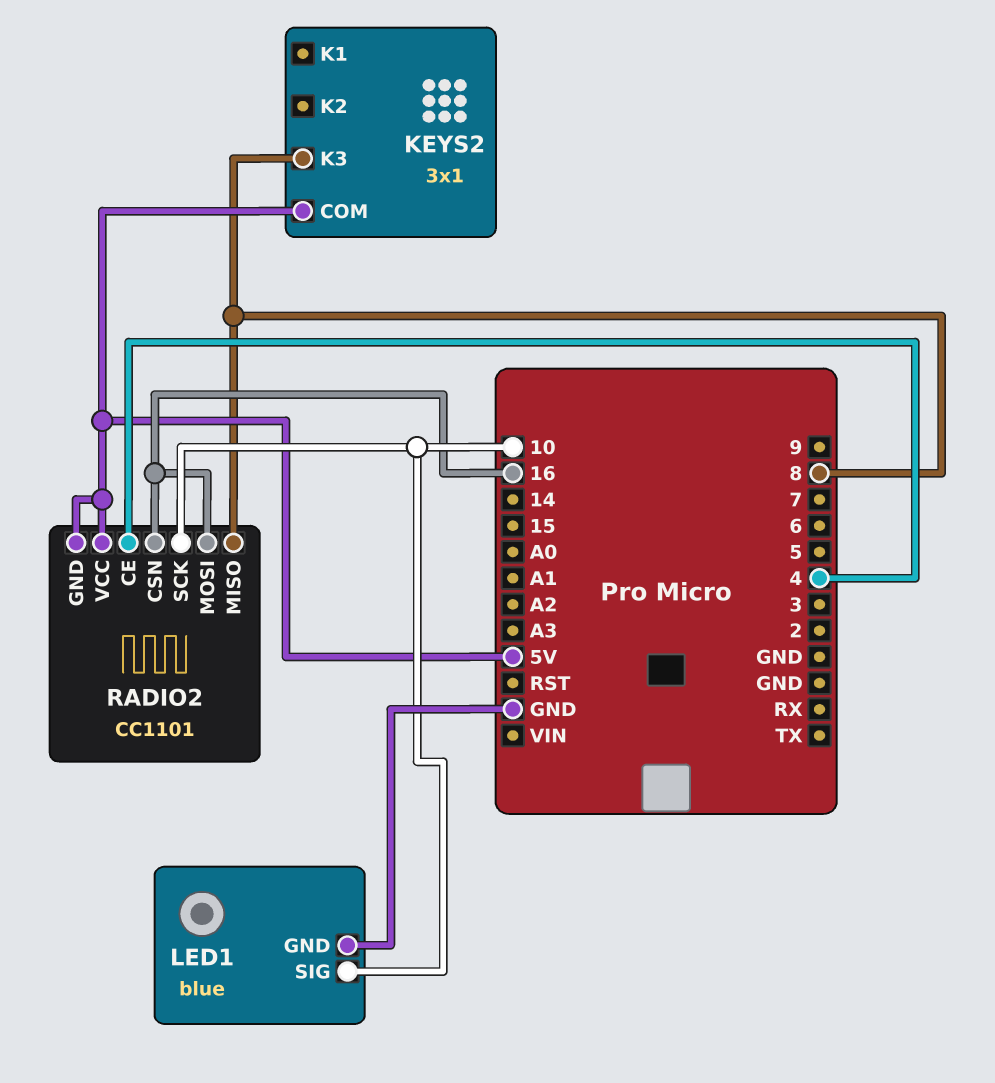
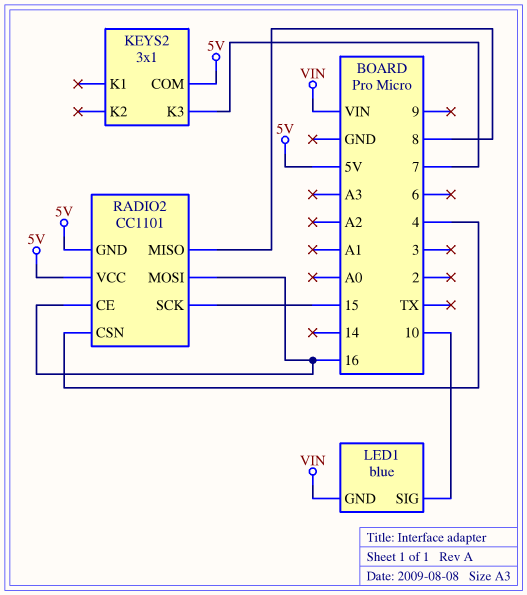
KEYS2 pin K3: 8 -> 7
LED1 pin GND: GND -> VIN
RADIO2 pin CE: 4 -> 16
RADIO2 pin CSN: 16 -> 4
RADIO2 pin SCK: 10 -> 15

